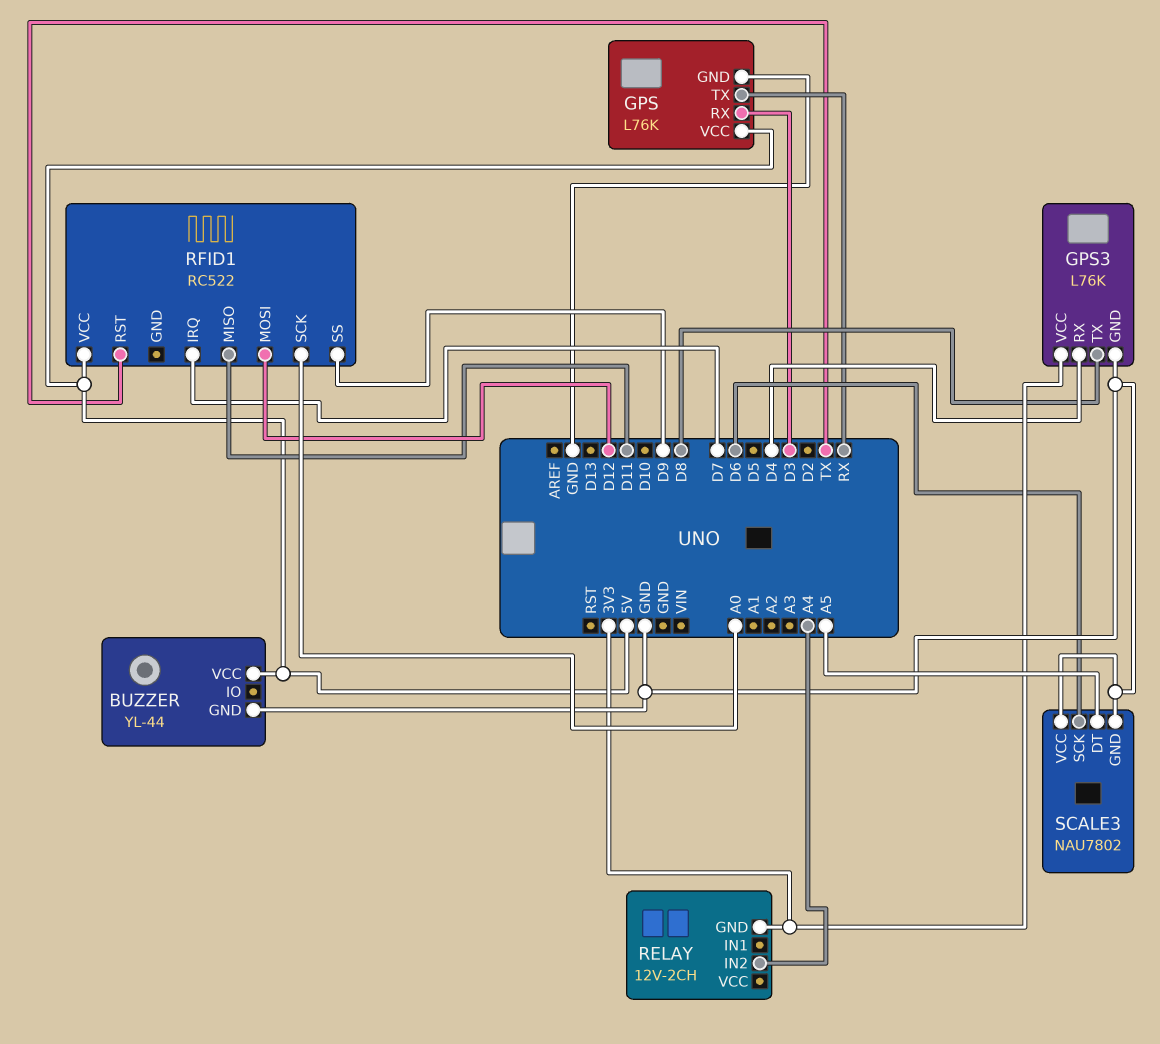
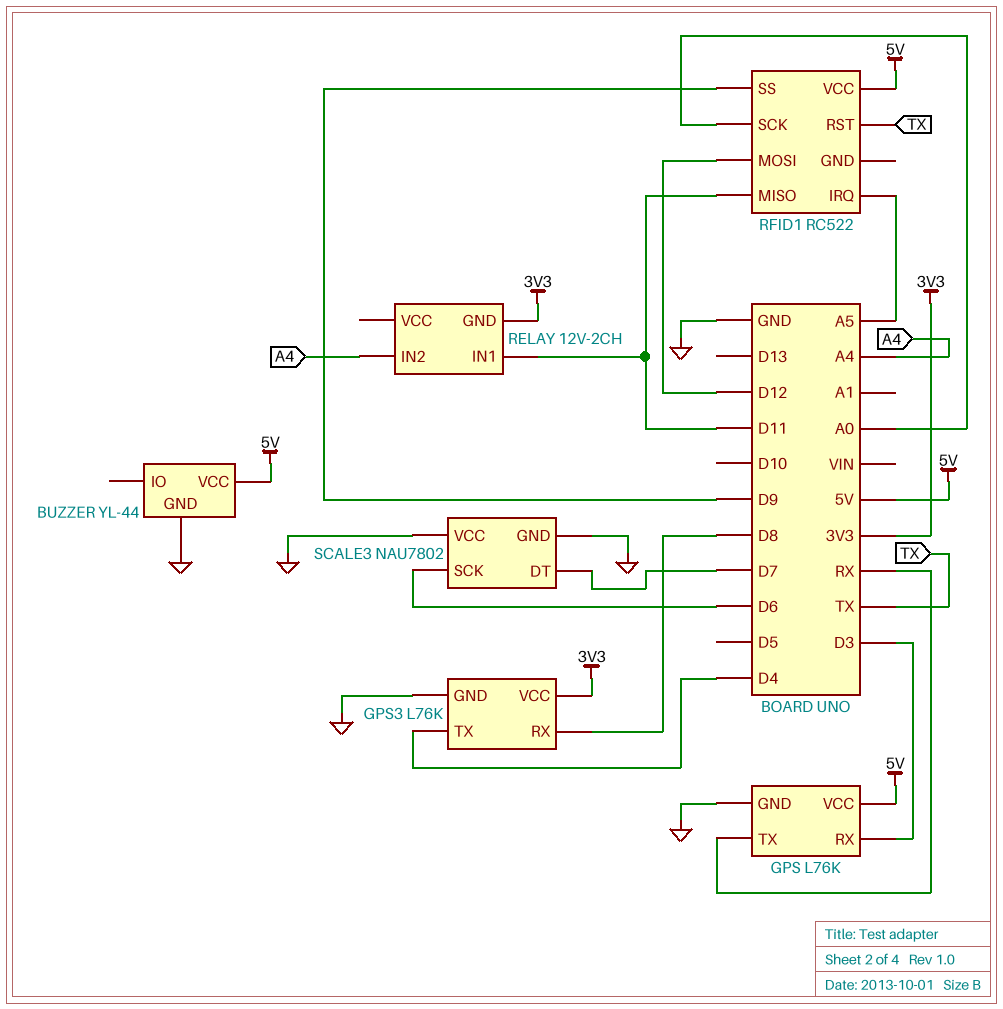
GPS3 pin RX: D4 -> D8
GPS3 pin TX: D8 -> D4
RELAY pin IN1: none -> D11
RFID1 pin IRQ: D7 -> A5
SCALE3 pin DT: A5 -> D7

